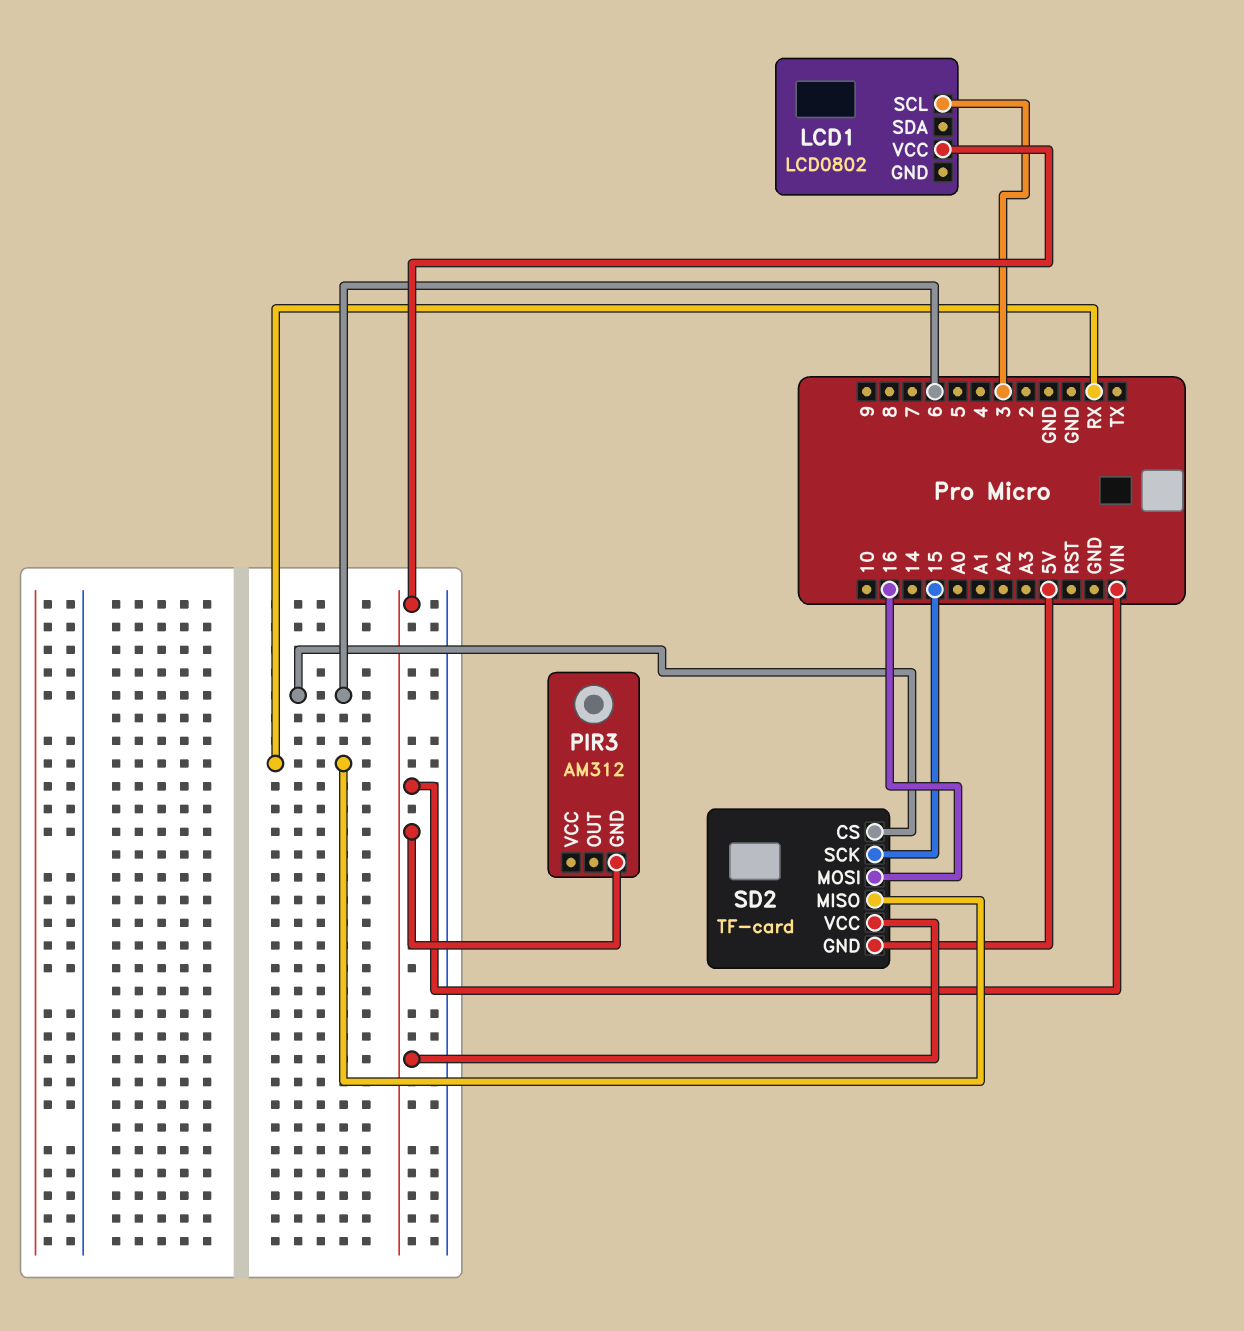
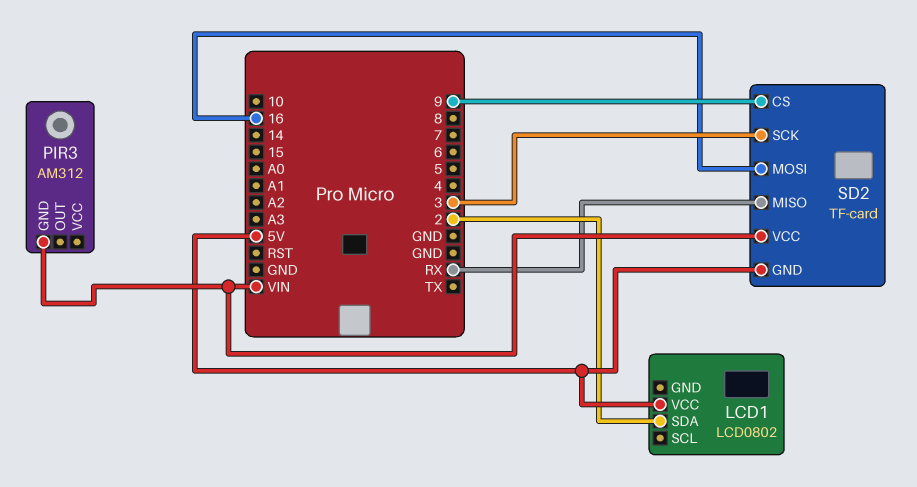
LCD1 pin SCL: 3 -> none
LCD1 pin SDA: none -> 2
LCD1 pin VCC: VIN -> 5V
SD2 pin CS: 6 -> 9
SD2 pin SCK: 15 -> 3

